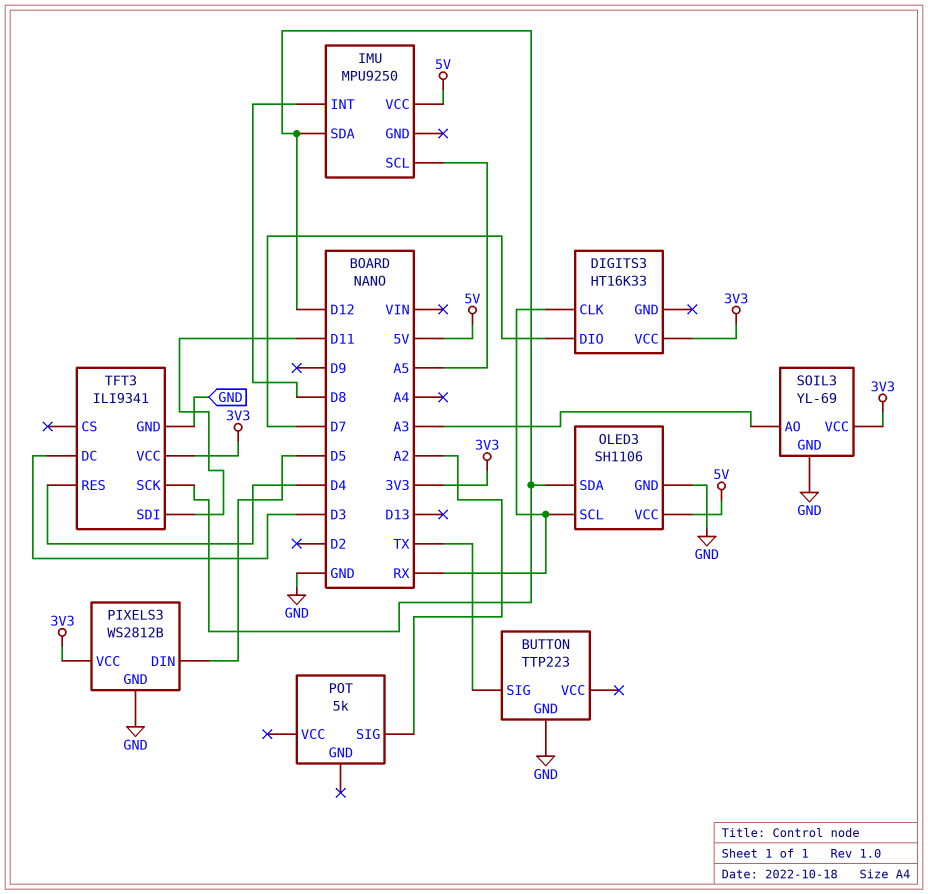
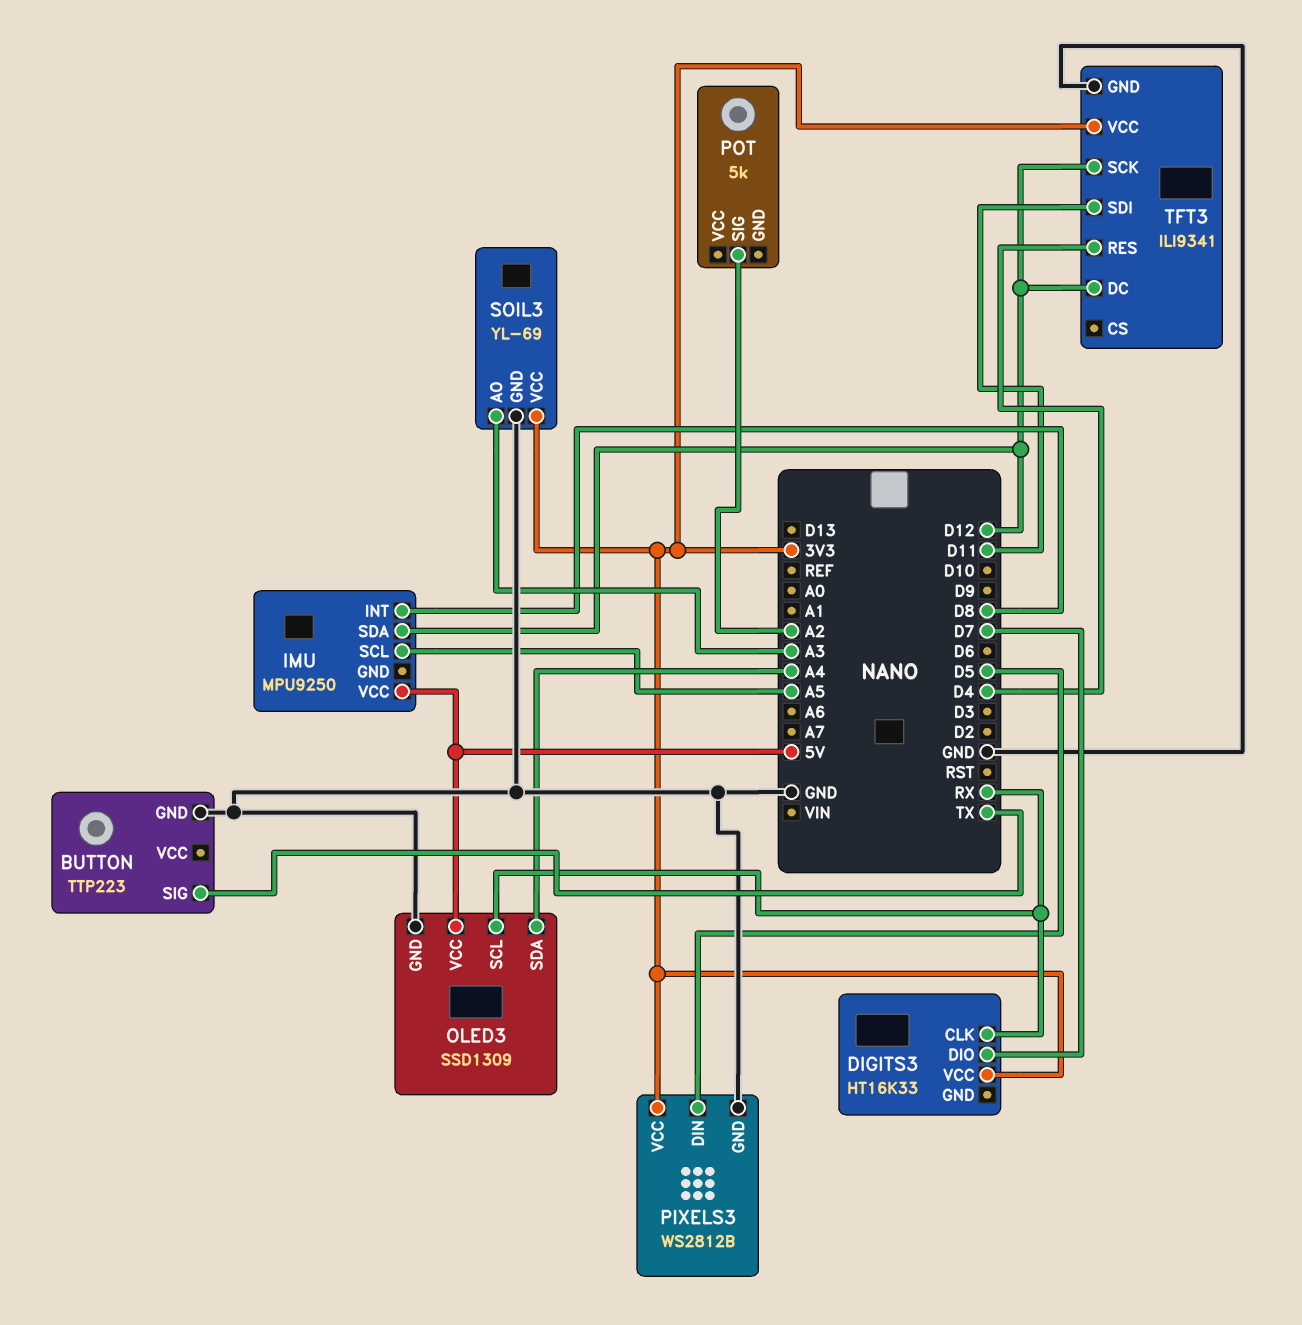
OLED3: SH1106 -> SSD1309
OLED3 pin SDA: D12 -> A4
TFT3 pin DC: D3 -> D12

